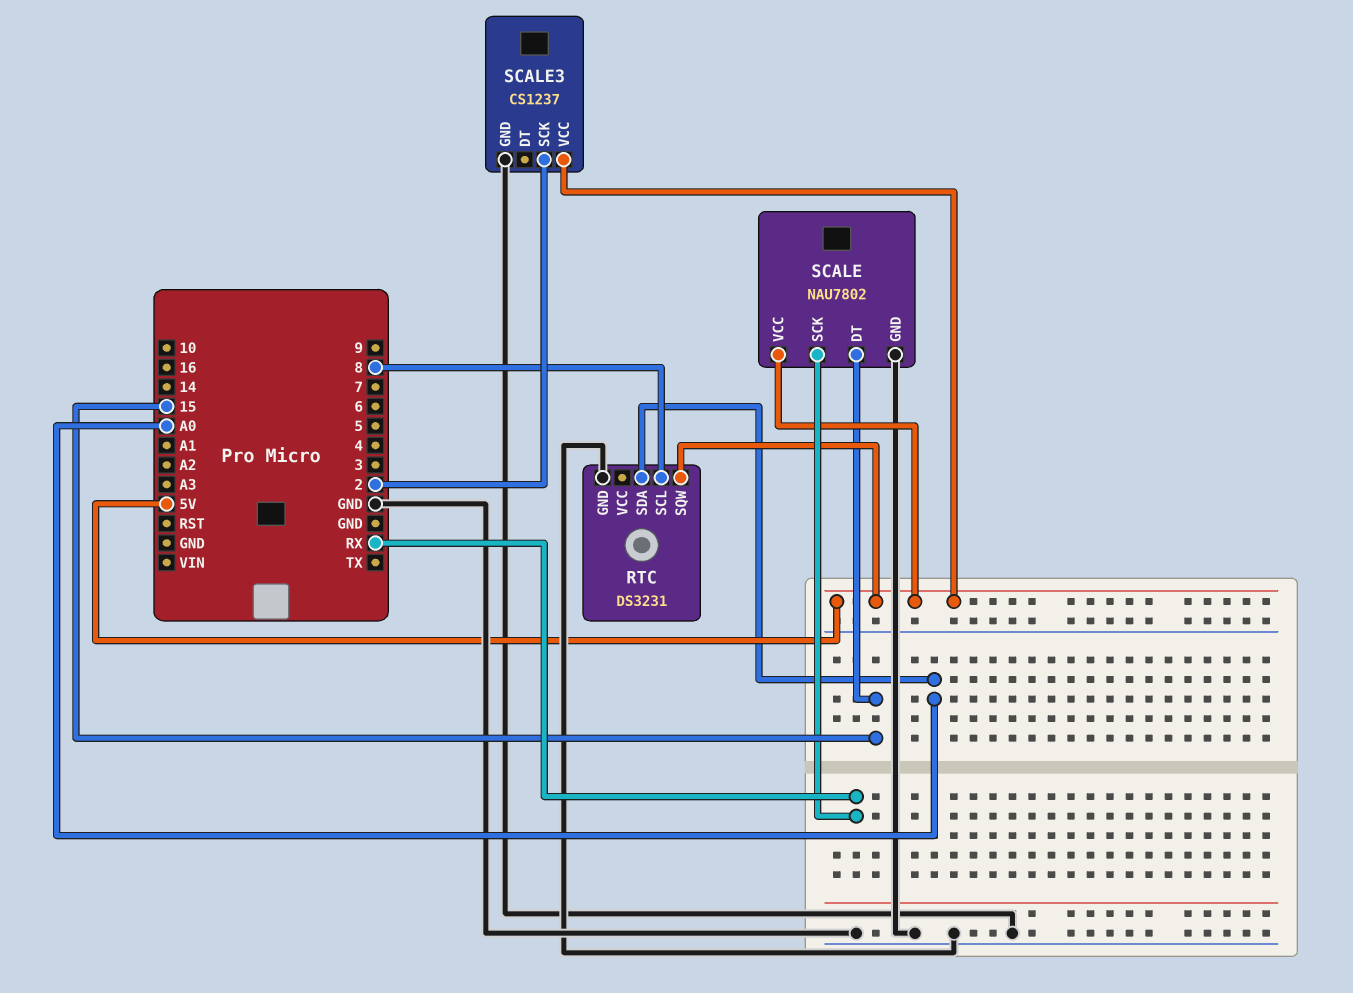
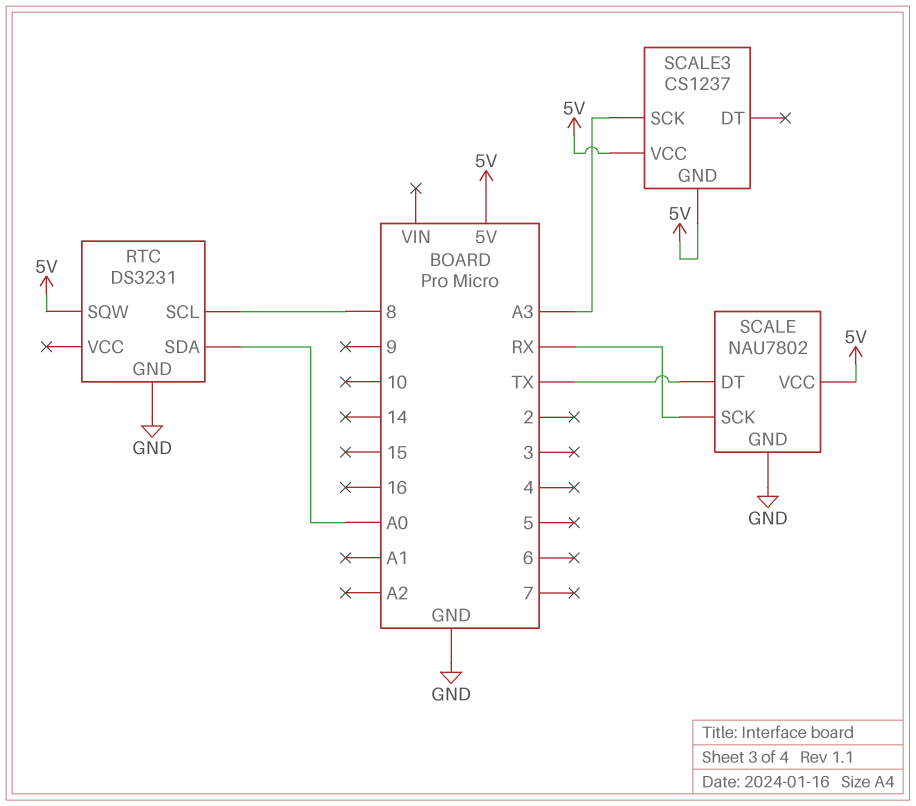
SCALE pin DT: 15 -> TX
SCALE3 pin GND: GND -> 5V
SCALE3 pin SCK: 2 -> A3

